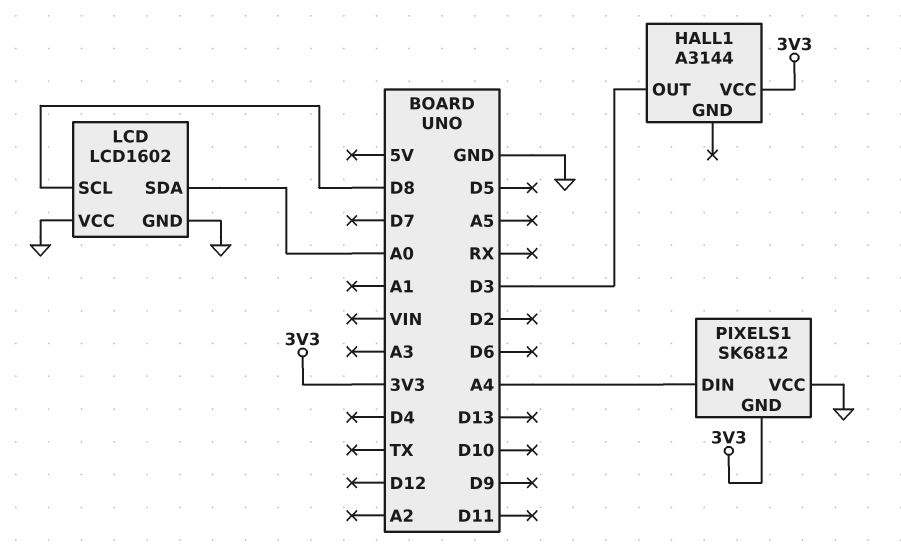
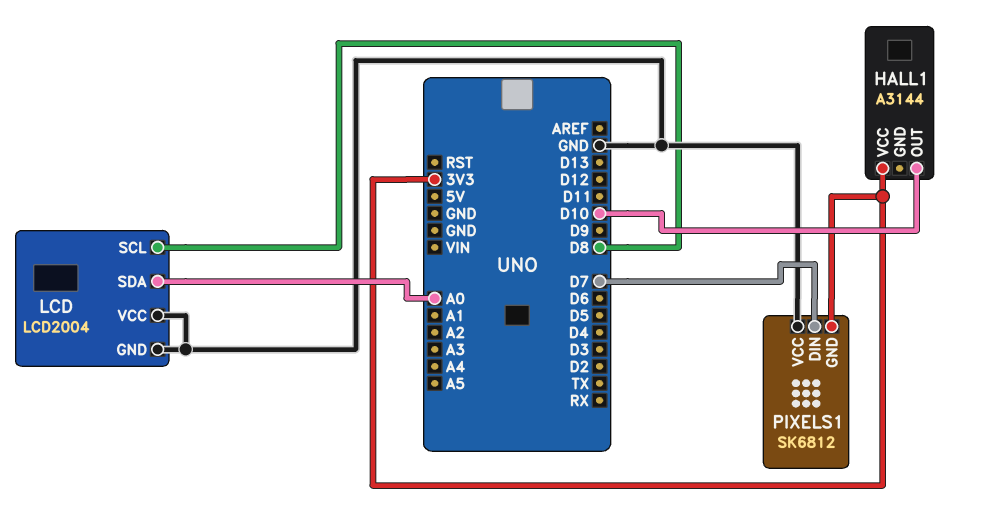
HALL1 pin OUT: D3 -> D10
LCD: LCD1602 -> LCD2004
PIXELS1 pin DIN: A4 -> D7

